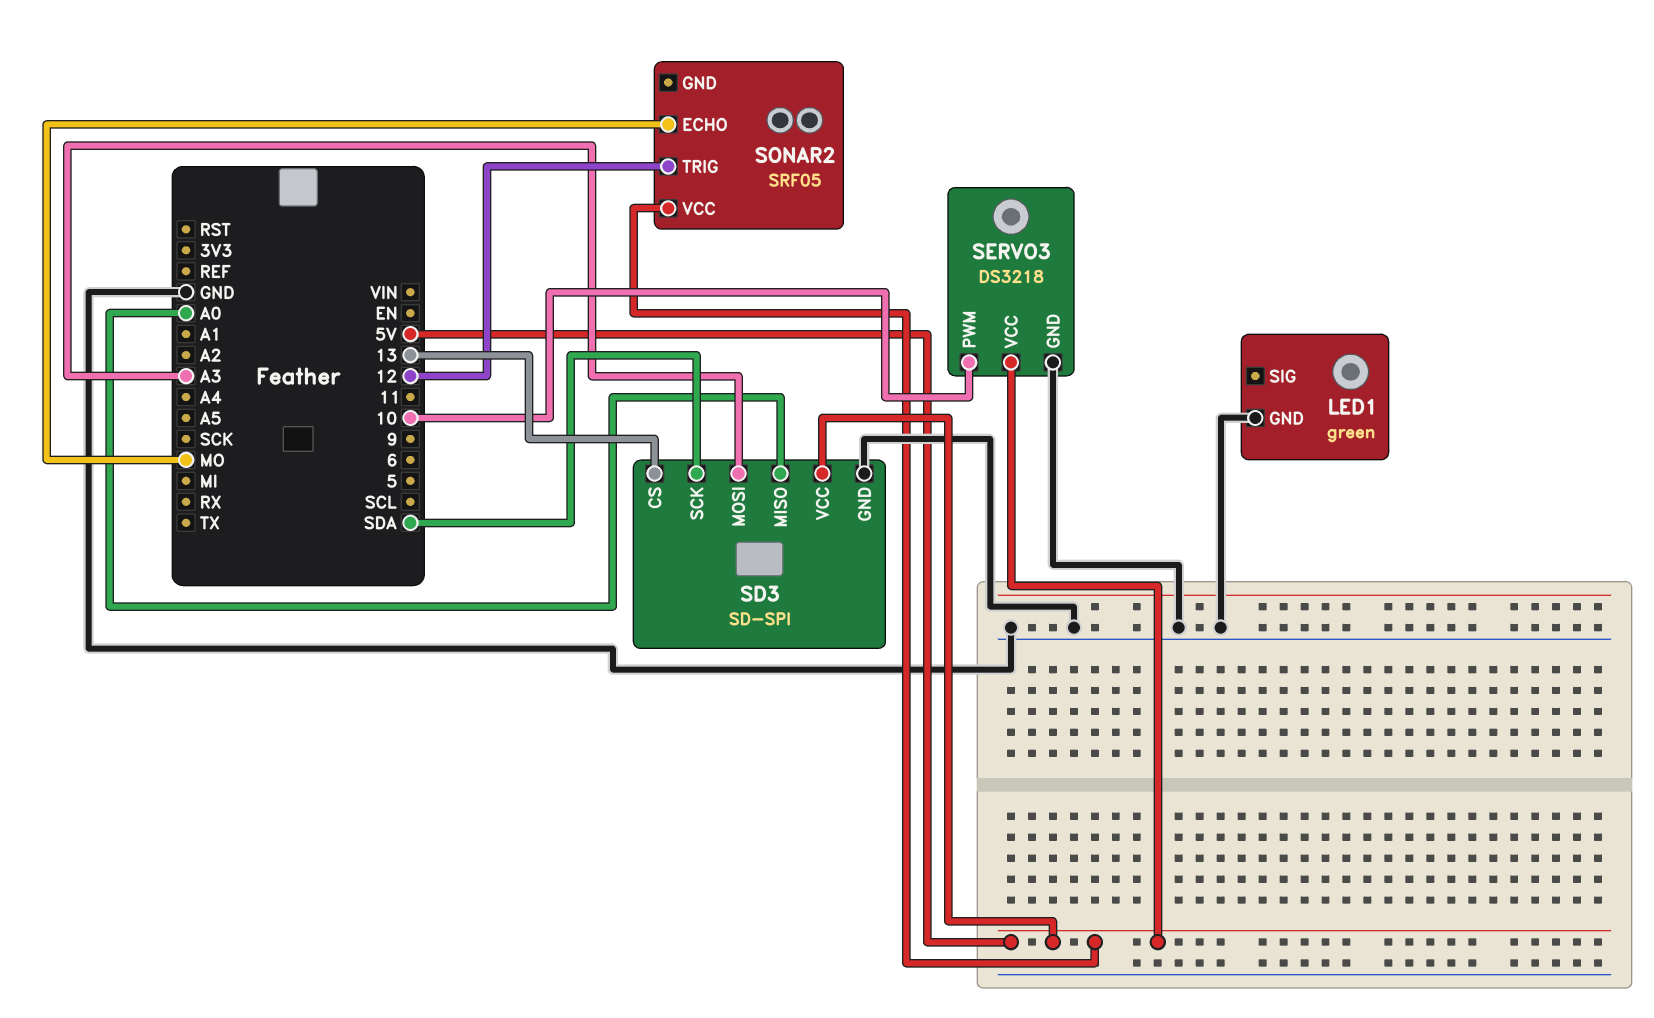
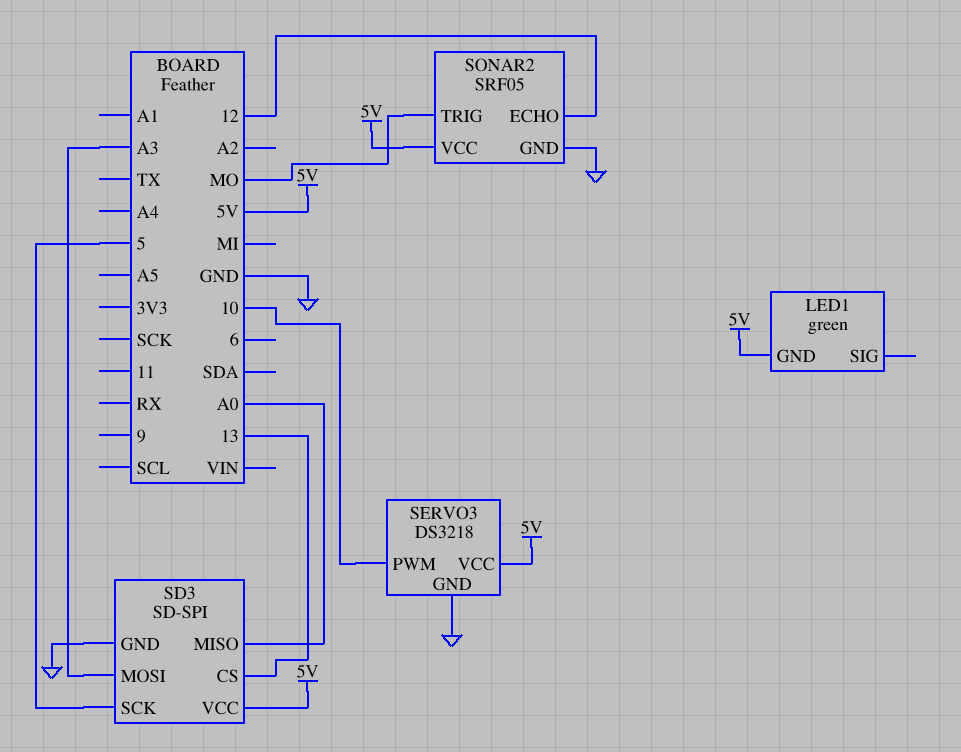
LED1 pin GND: GND -> 5V
SD3 pin SCK: SDA -> 5
SONAR2 pin ECHO: MO -> 12
SONAR2 pin GND: none -> GND
SONAR2 pin TRIG: 12 -> MO

